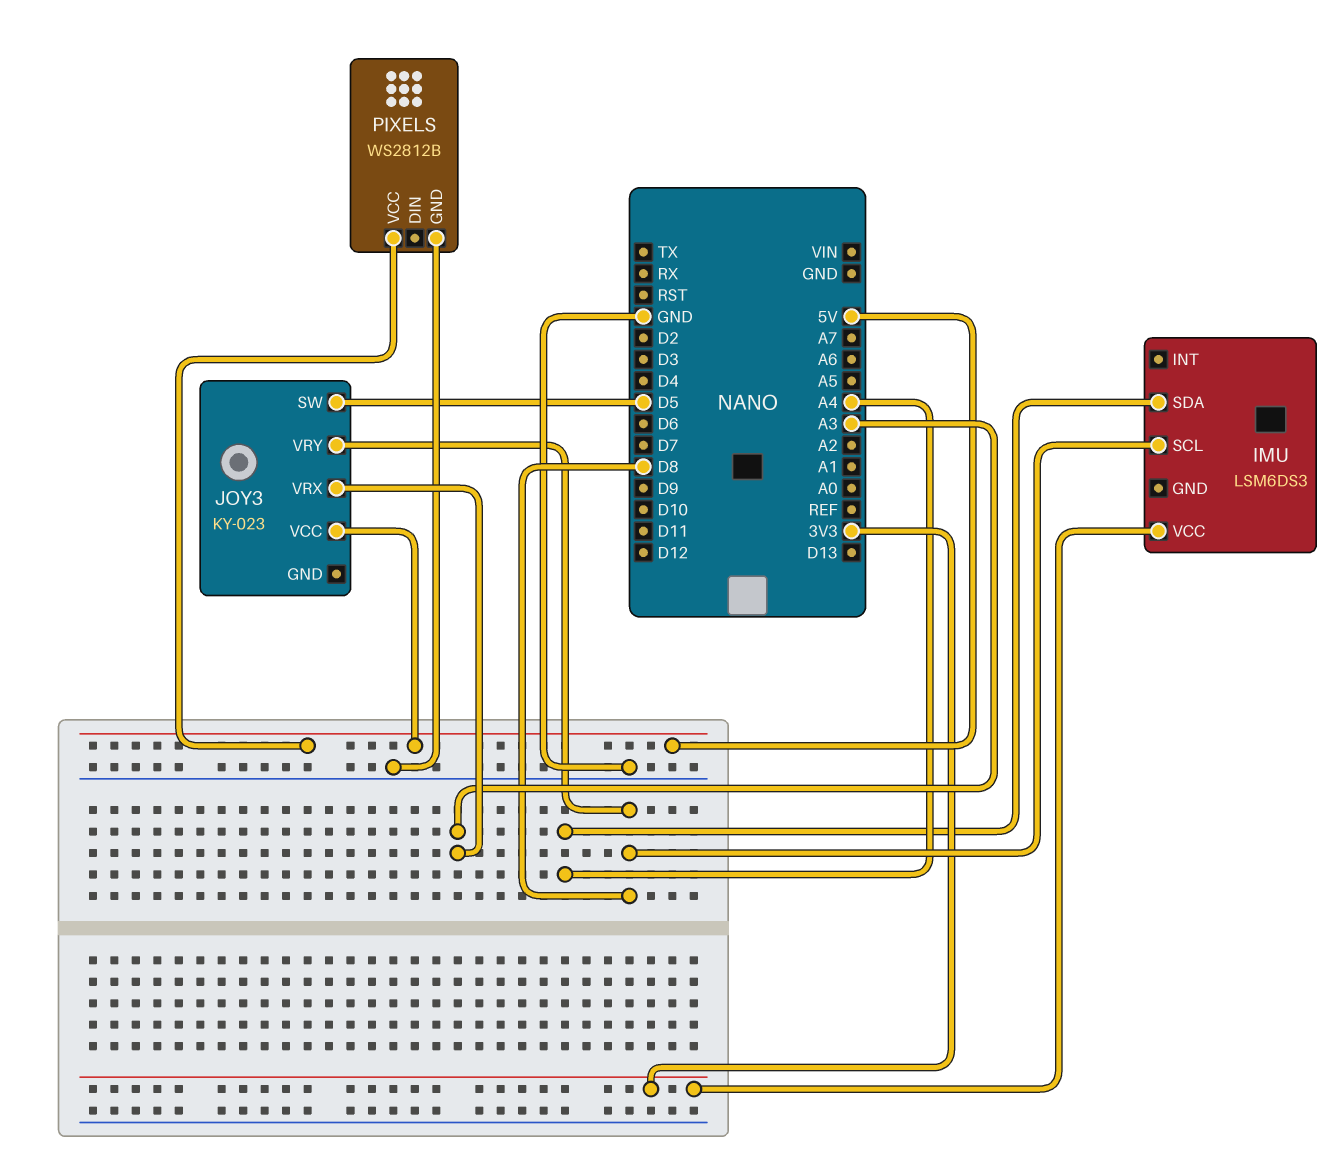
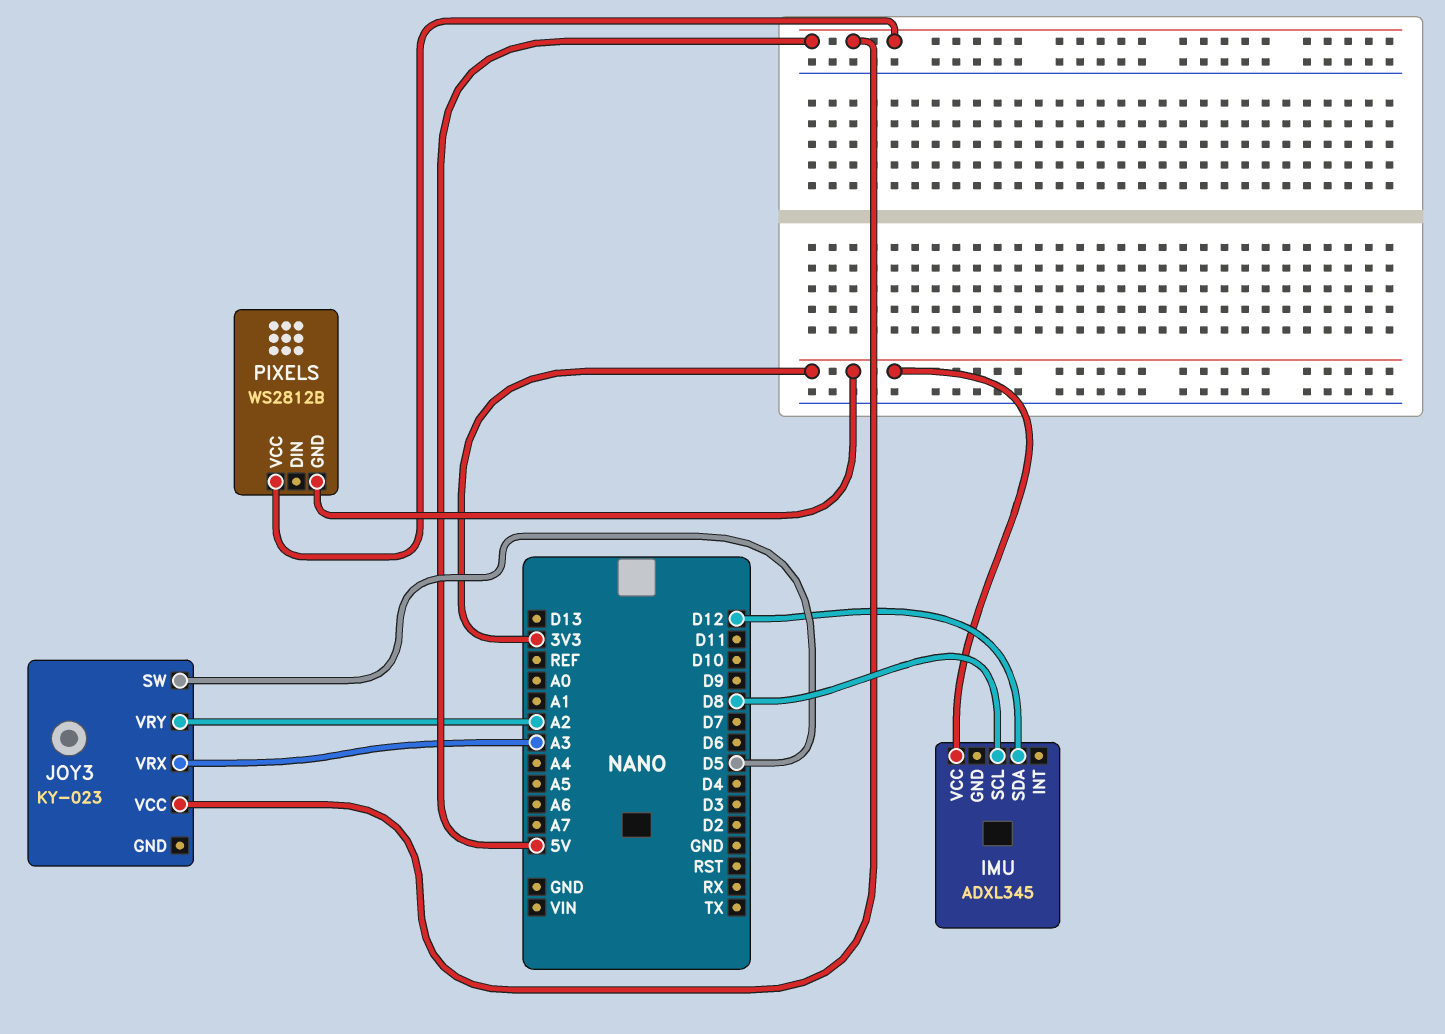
IMU: LSM6DS3 -> ADXL345
IMU pin SDA: A4 -> D12
JOY3 pin VRY: D8 -> A2
PIXELS pin GND: GND -> 3V3

